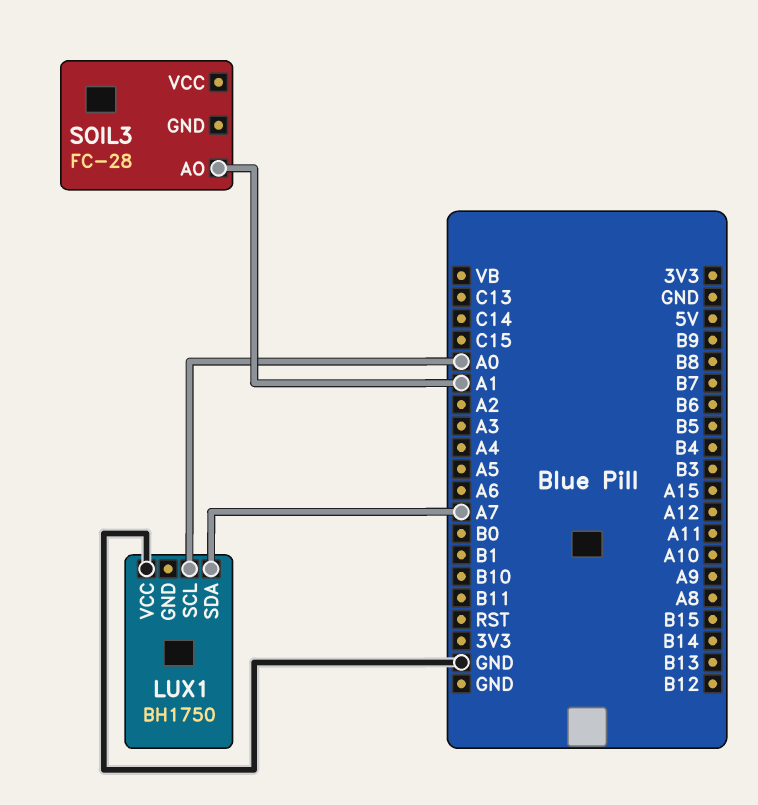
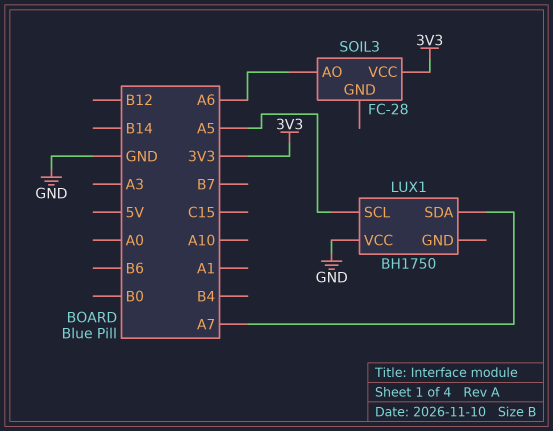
LUX1 pin SCL: A0 -> A5
SOIL3 pin AO: A1 -> A6
SOIL3 pin VCC: none -> 3V3

